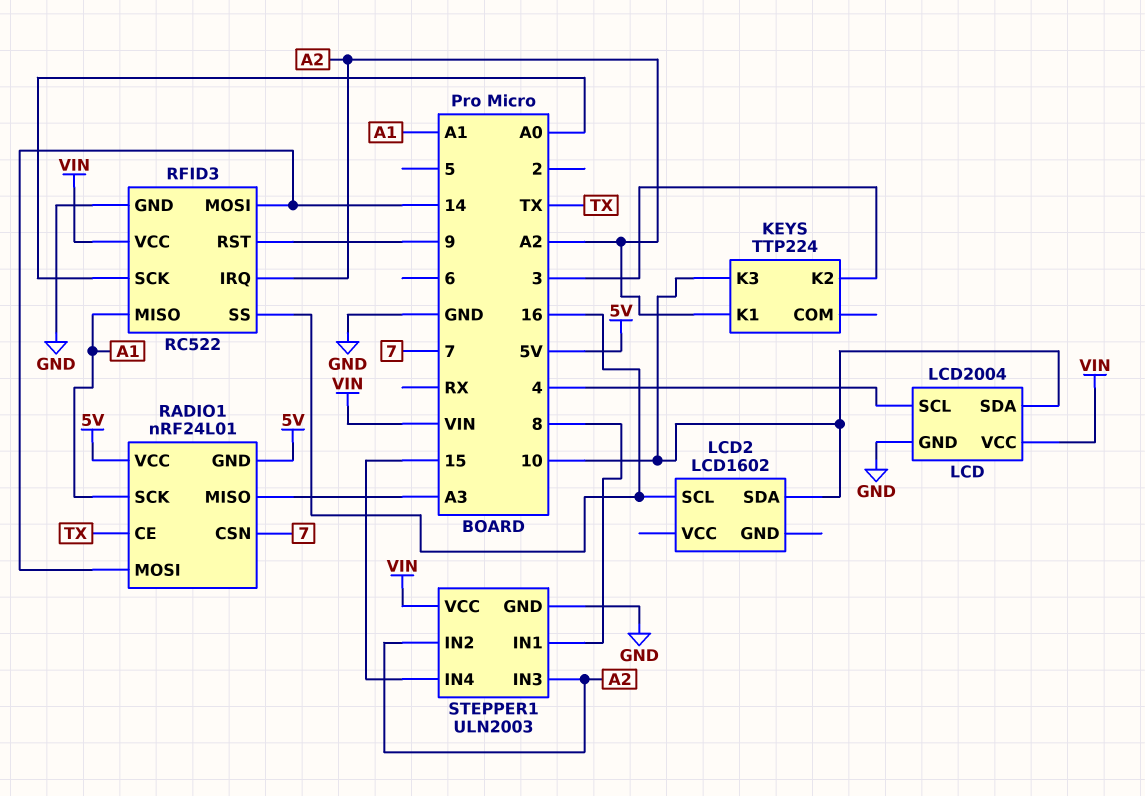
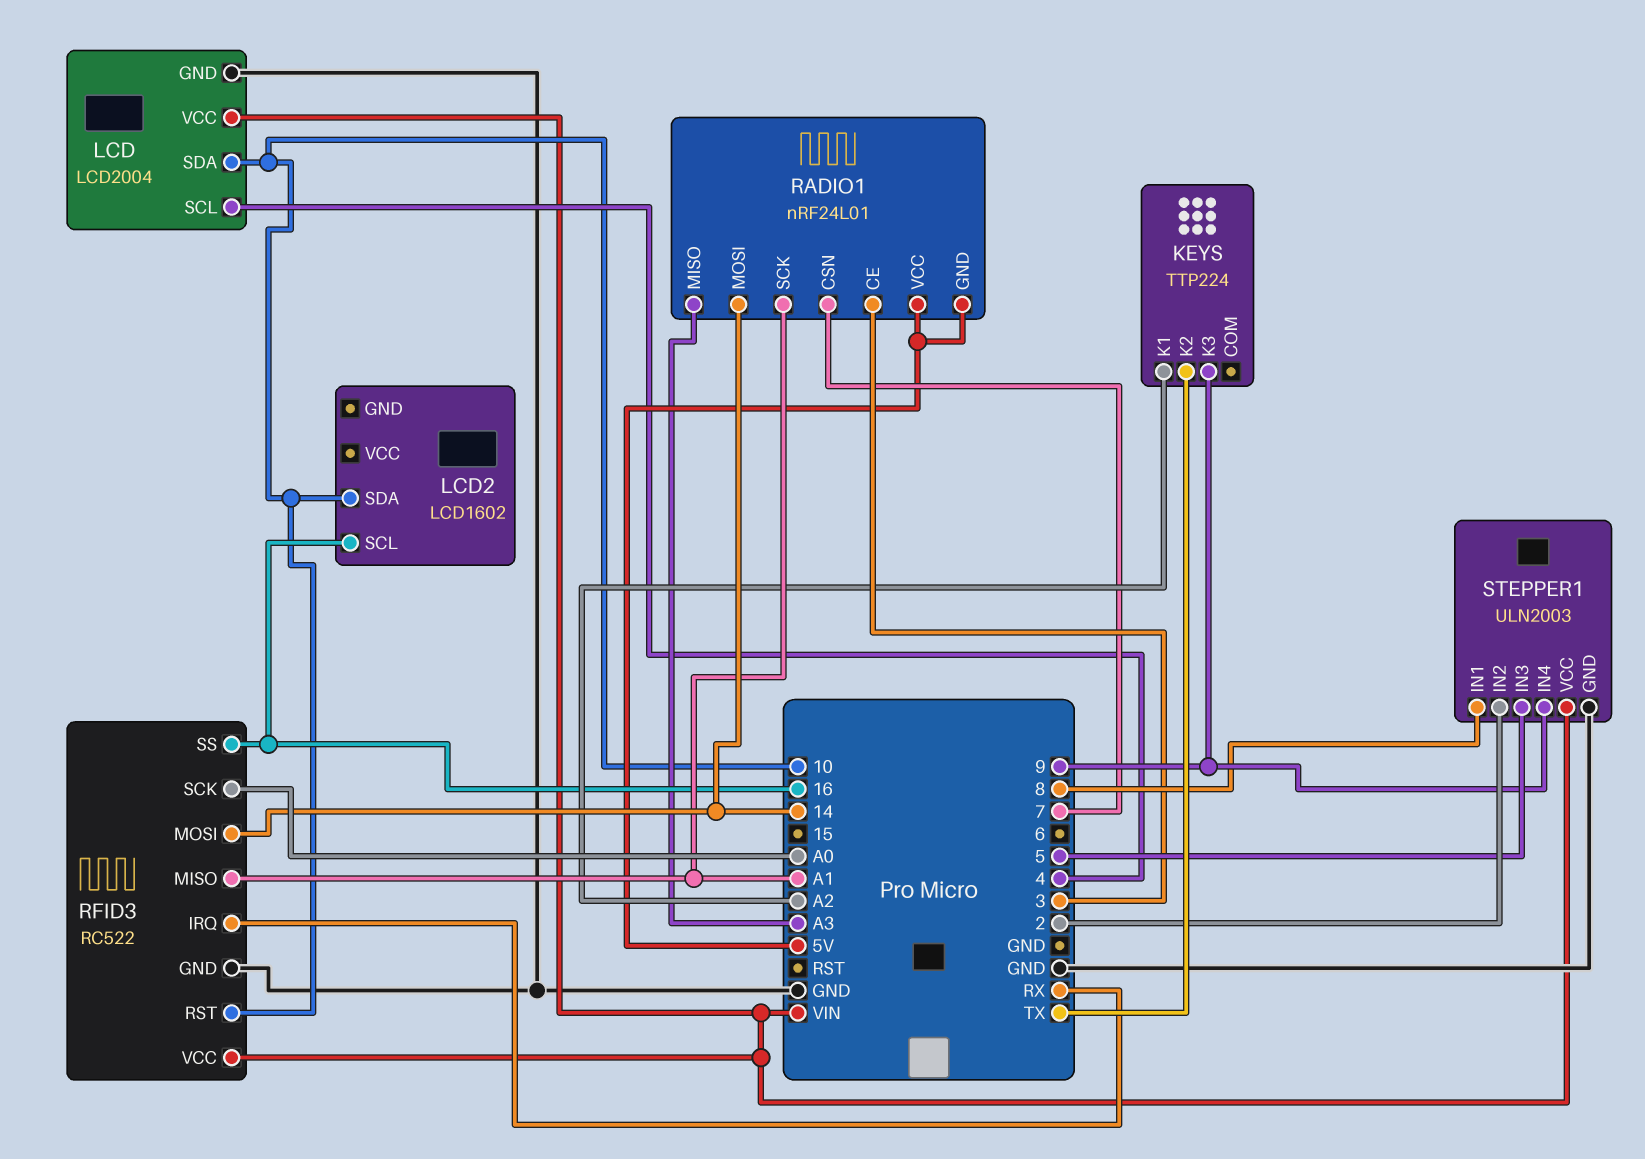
KEYS pin K2: 3 -> TX
KEYS pin K3: 10 -> 9
RADIO1 pin CE: TX -> 3
RFID3 pin IRQ: A2 -> RX
RFID3 pin RST: 9 -> 10
STEPPER1 pin IN2: A2 -> 2
STEPPER1 pin IN3: A2 -> 5
STEPPER1 pin IN4: 15 -> 9

